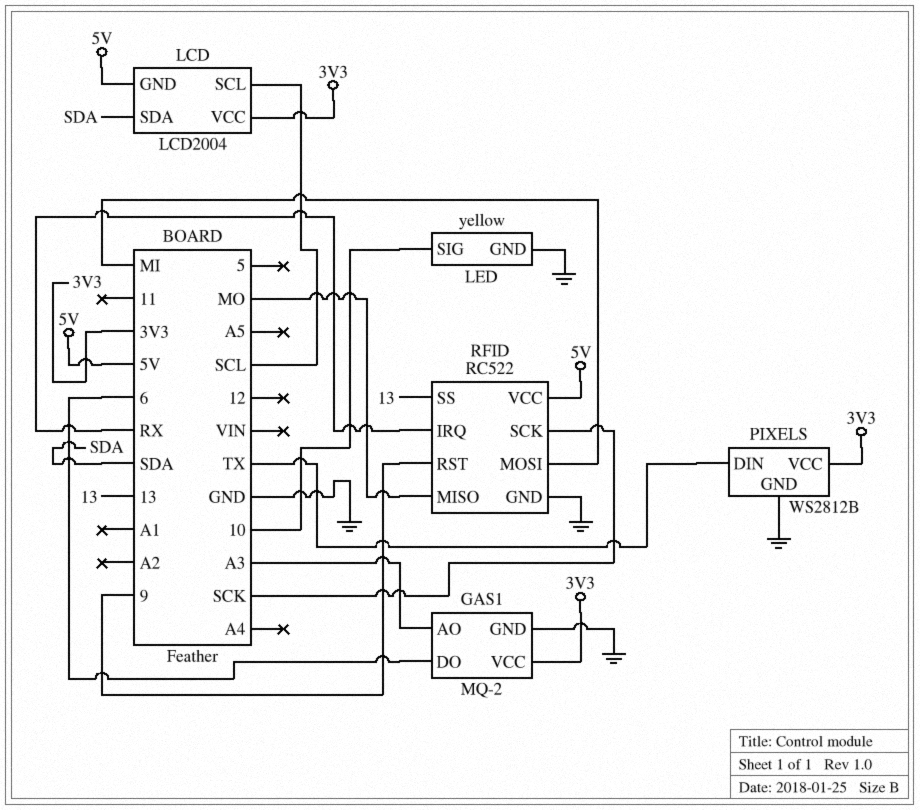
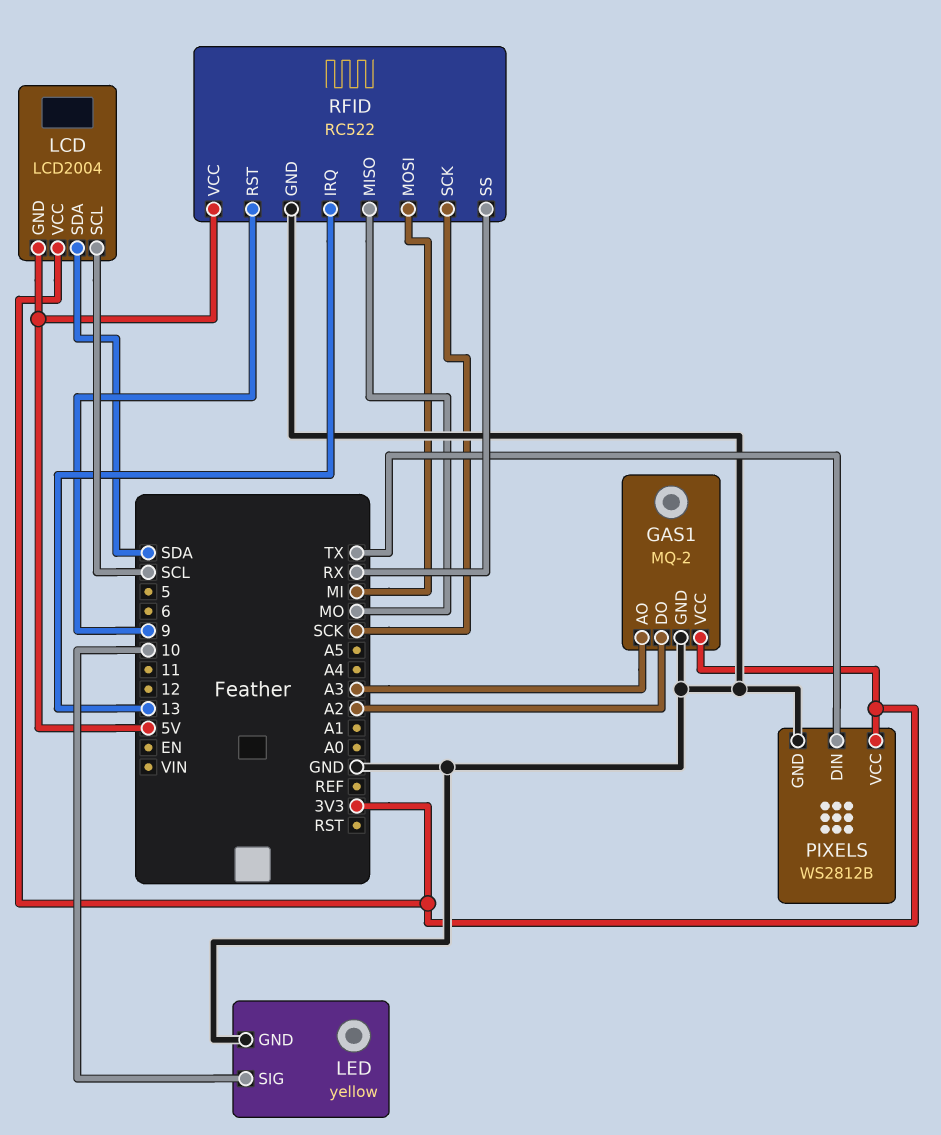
GAS1 pin DO: 6 -> A2
RFID pin IRQ: RX -> 13
RFID pin SS: 13 -> RX

